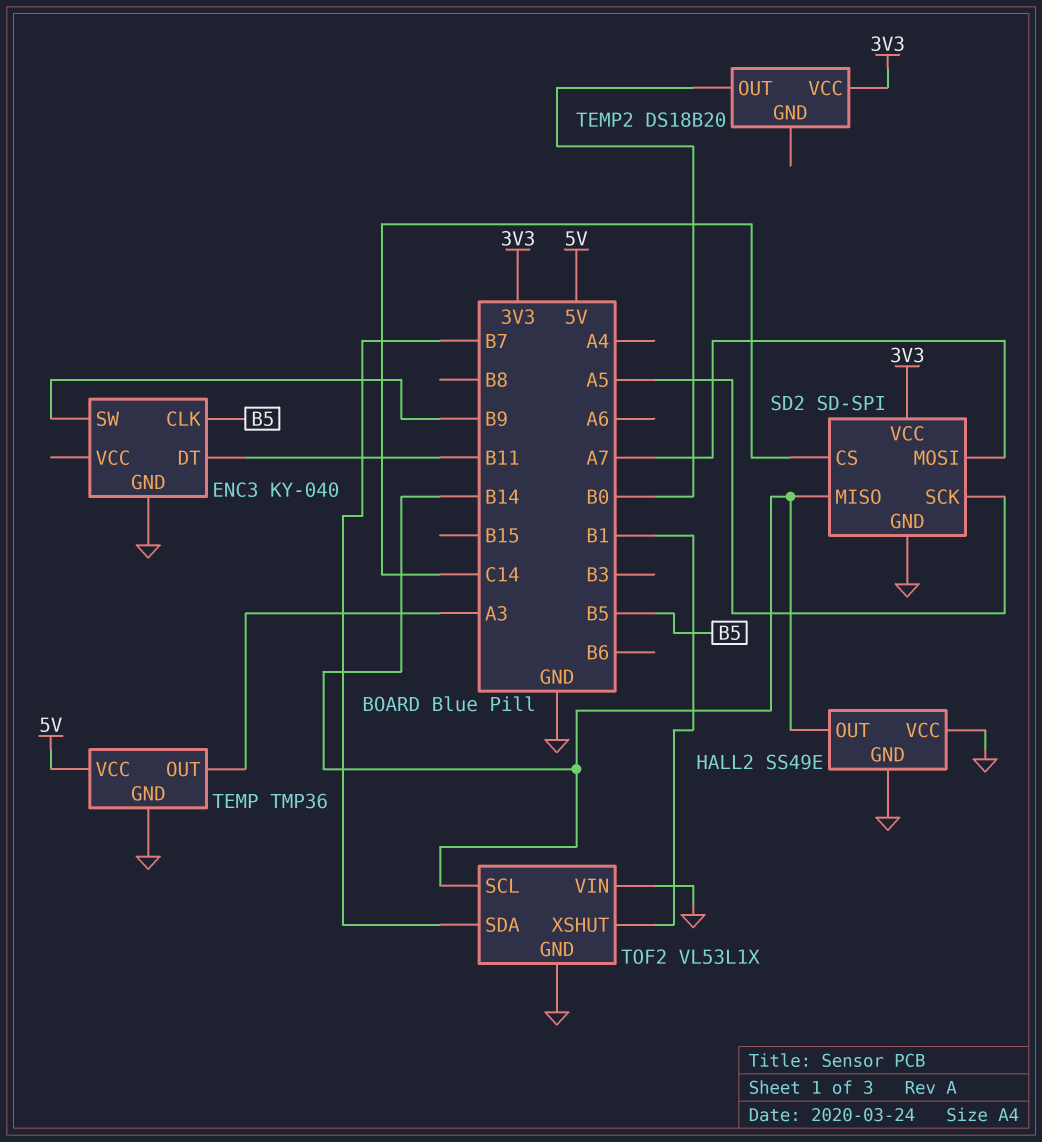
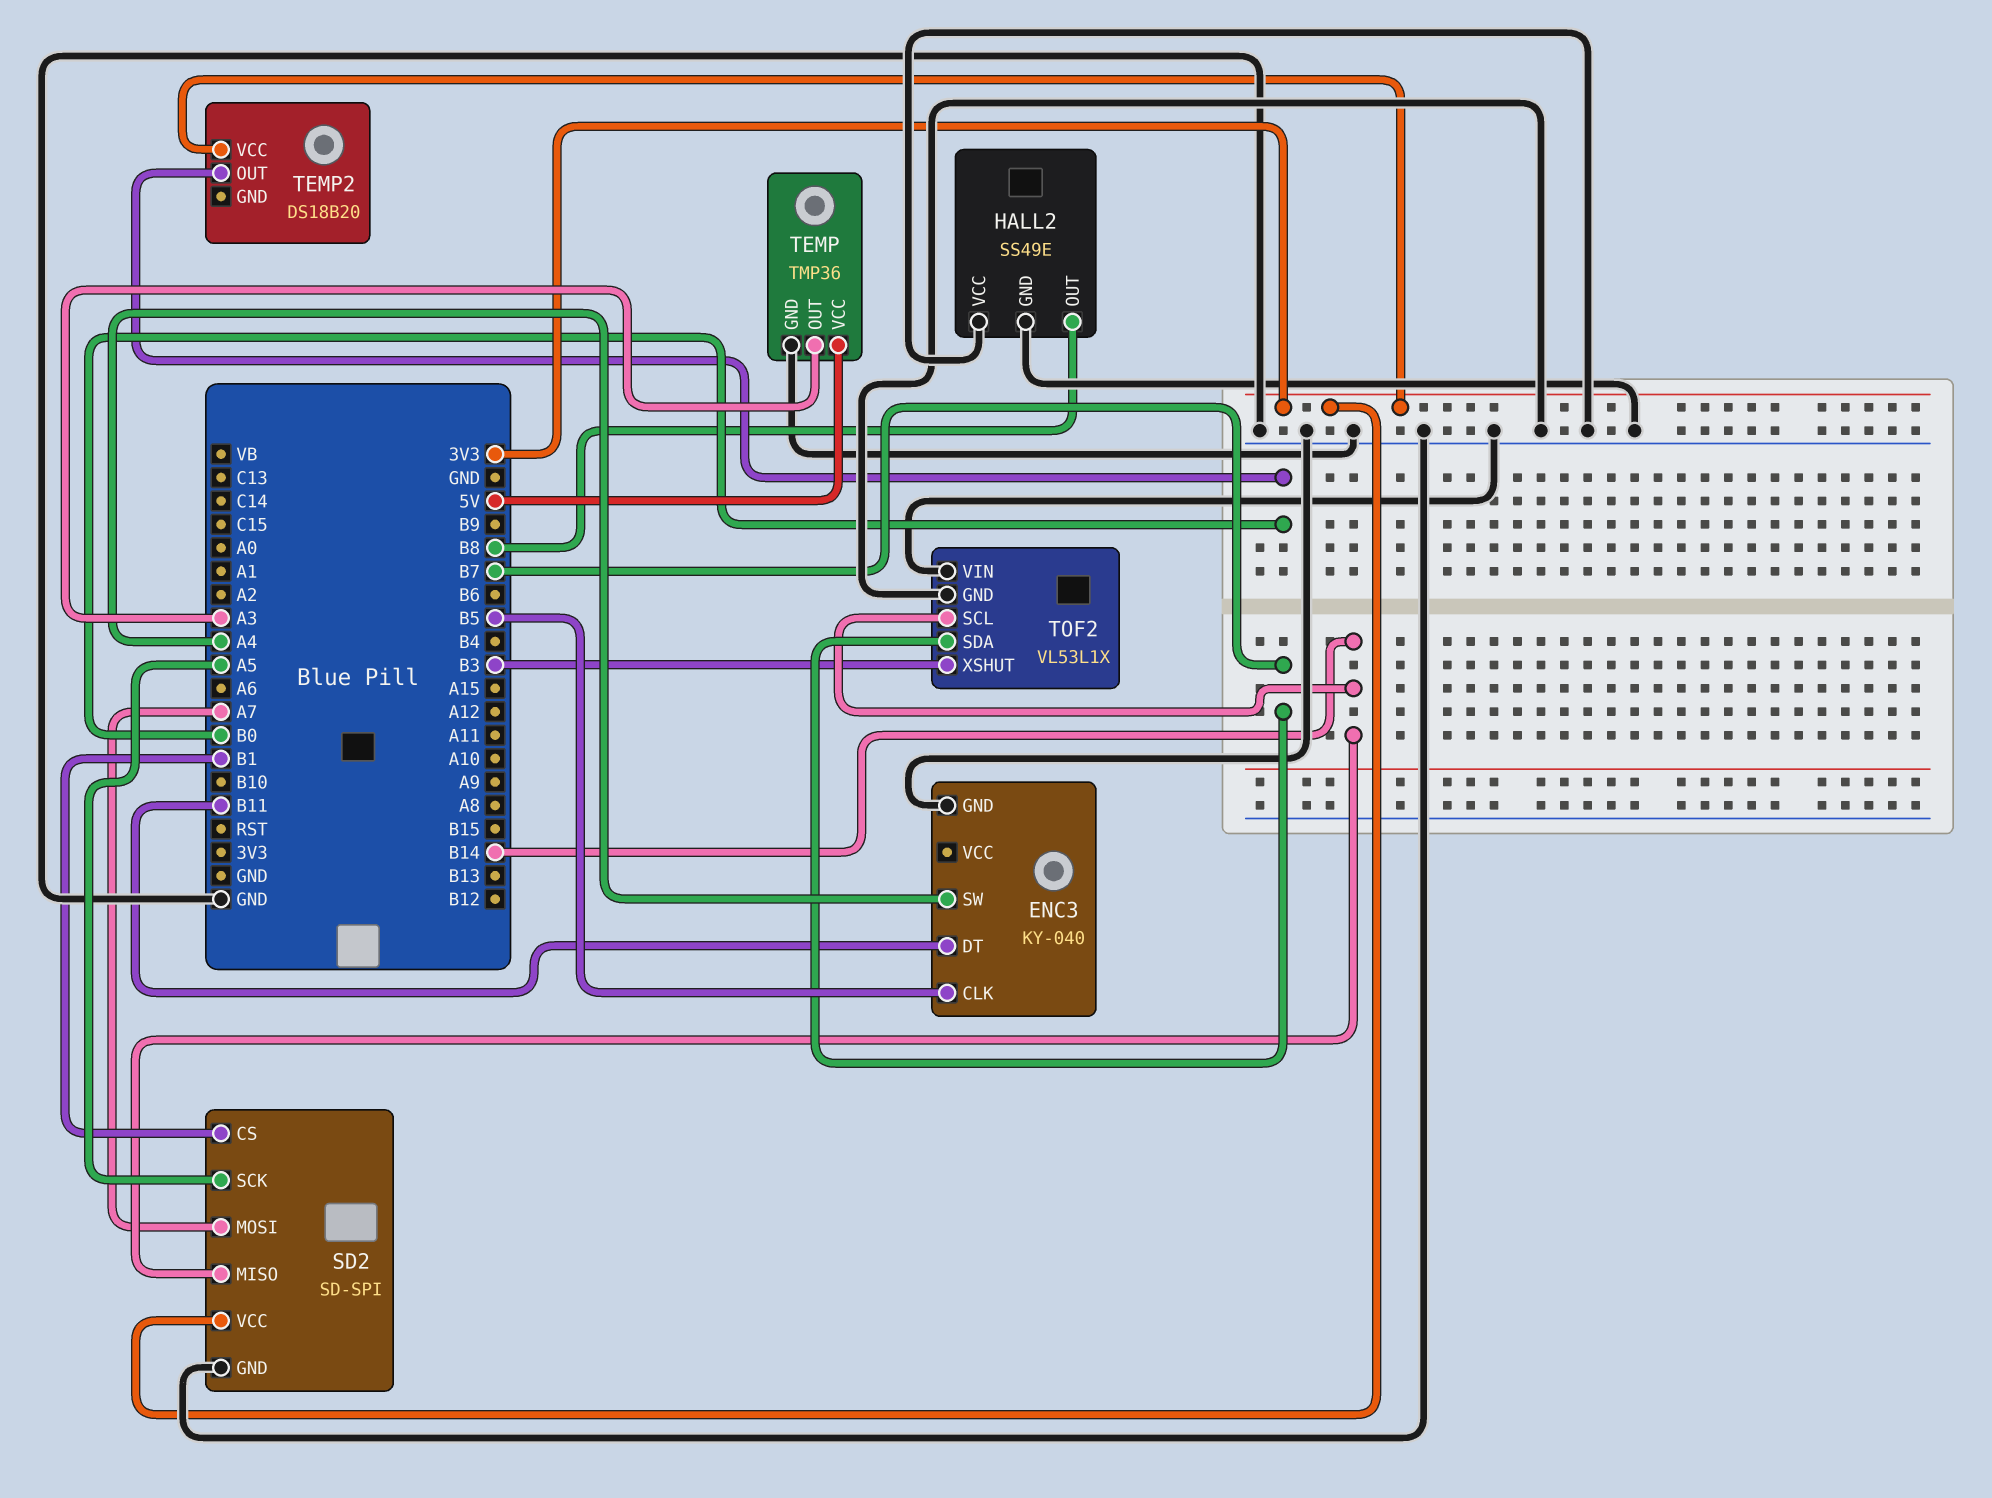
ENC3 pin SW: B9 -> A4
HALL2 pin OUT: B14 -> B8
SD2 pin CS: C14 -> B1
TOF2 pin XSHUT: B1 -> B3

